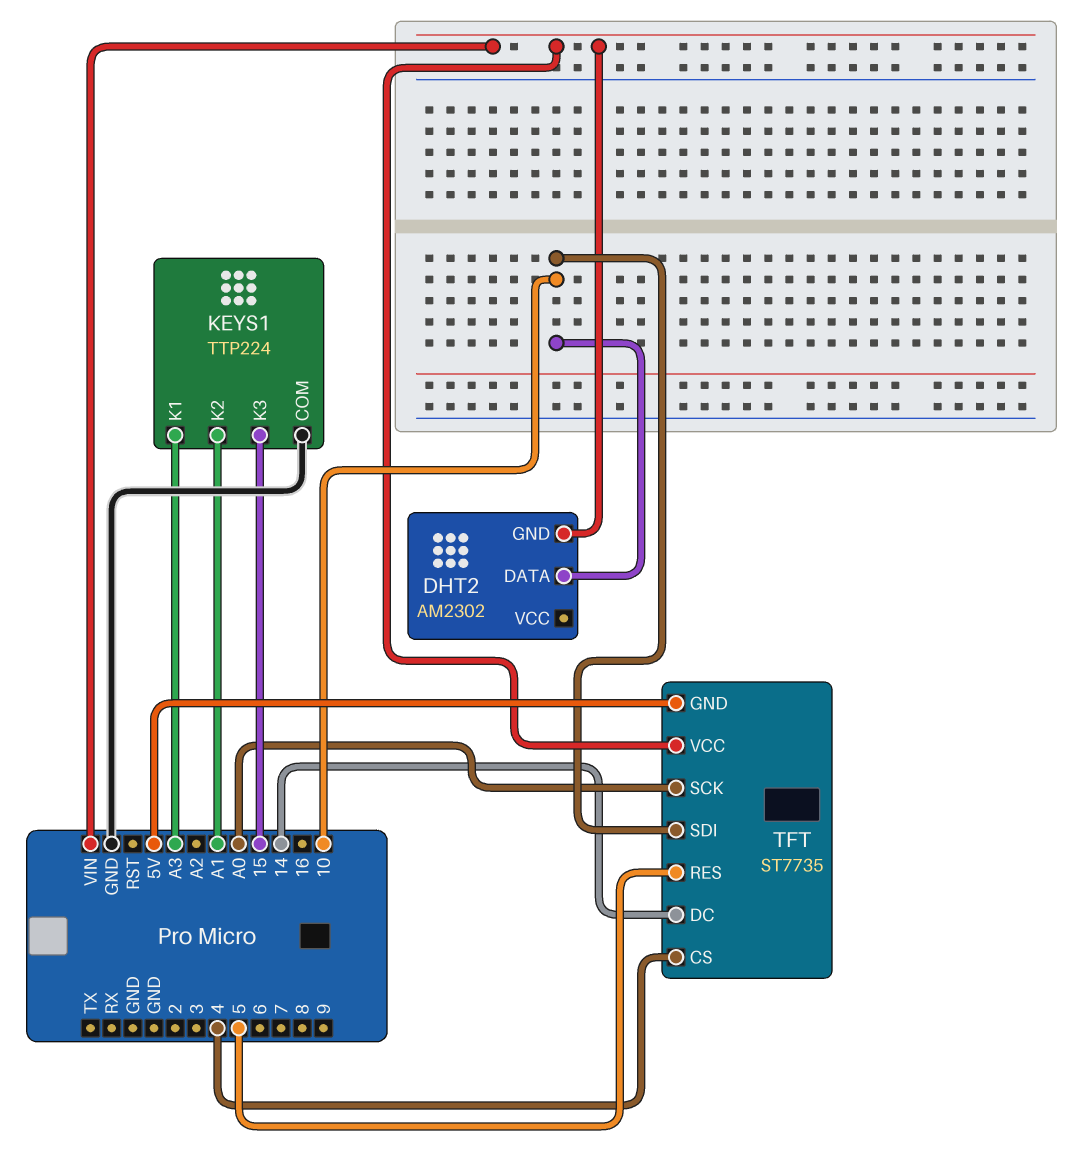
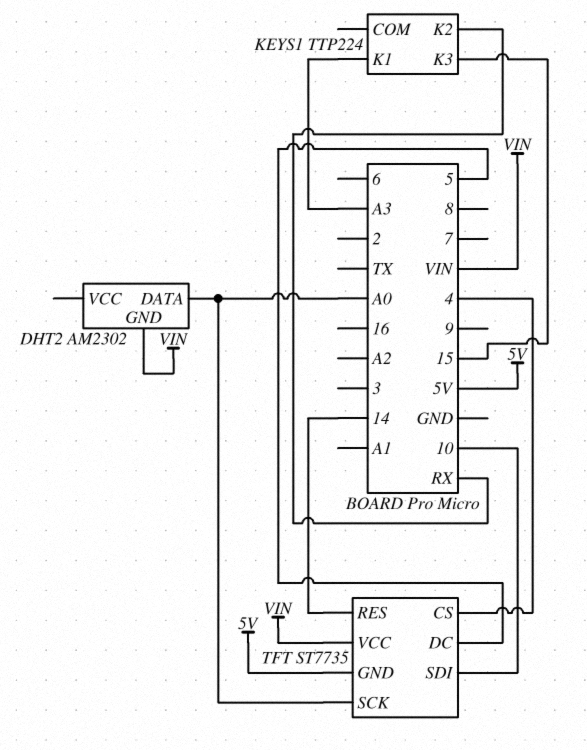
DHT2 pin DATA: 10 -> A0
KEYS1 pin COM: GND -> none
KEYS1 pin K2: A1 -> RX
TFT pin DC: 14 -> 5
TFT pin RES: 5 -> 14

